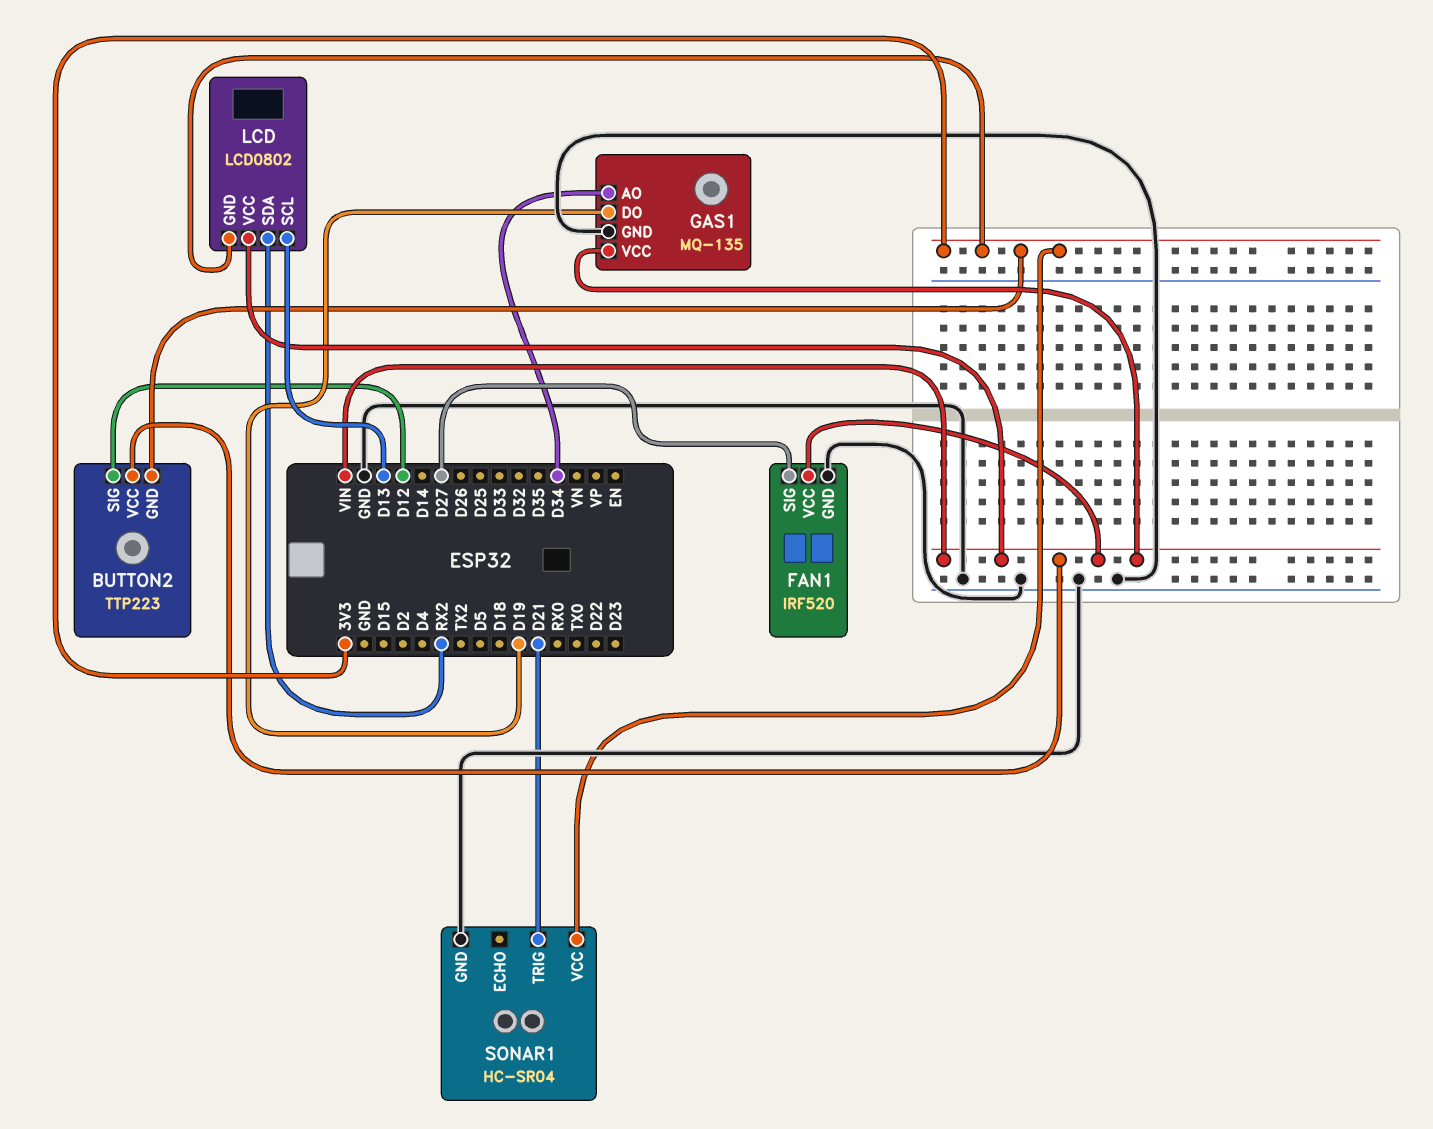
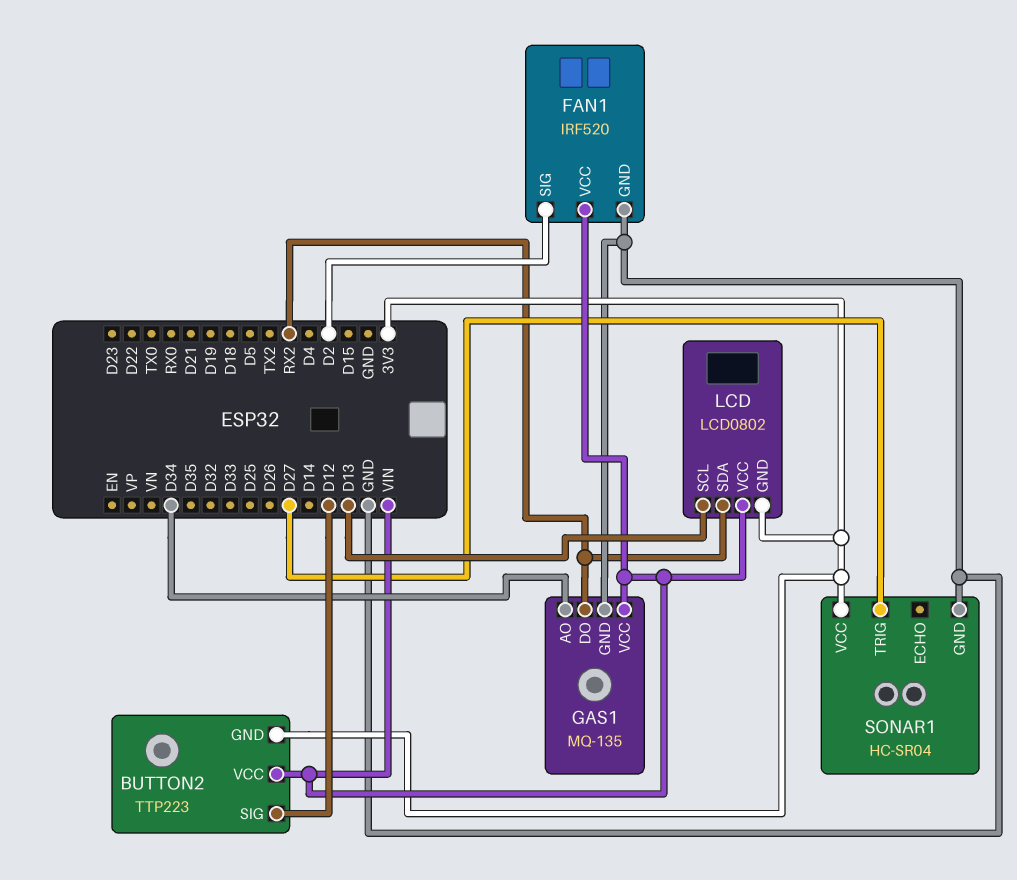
FAN1 pin SIG: D27 -> D2
GAS1 pin DO: D19 -> RX2
SONAR1 pin TRIG: D21 -> D27

